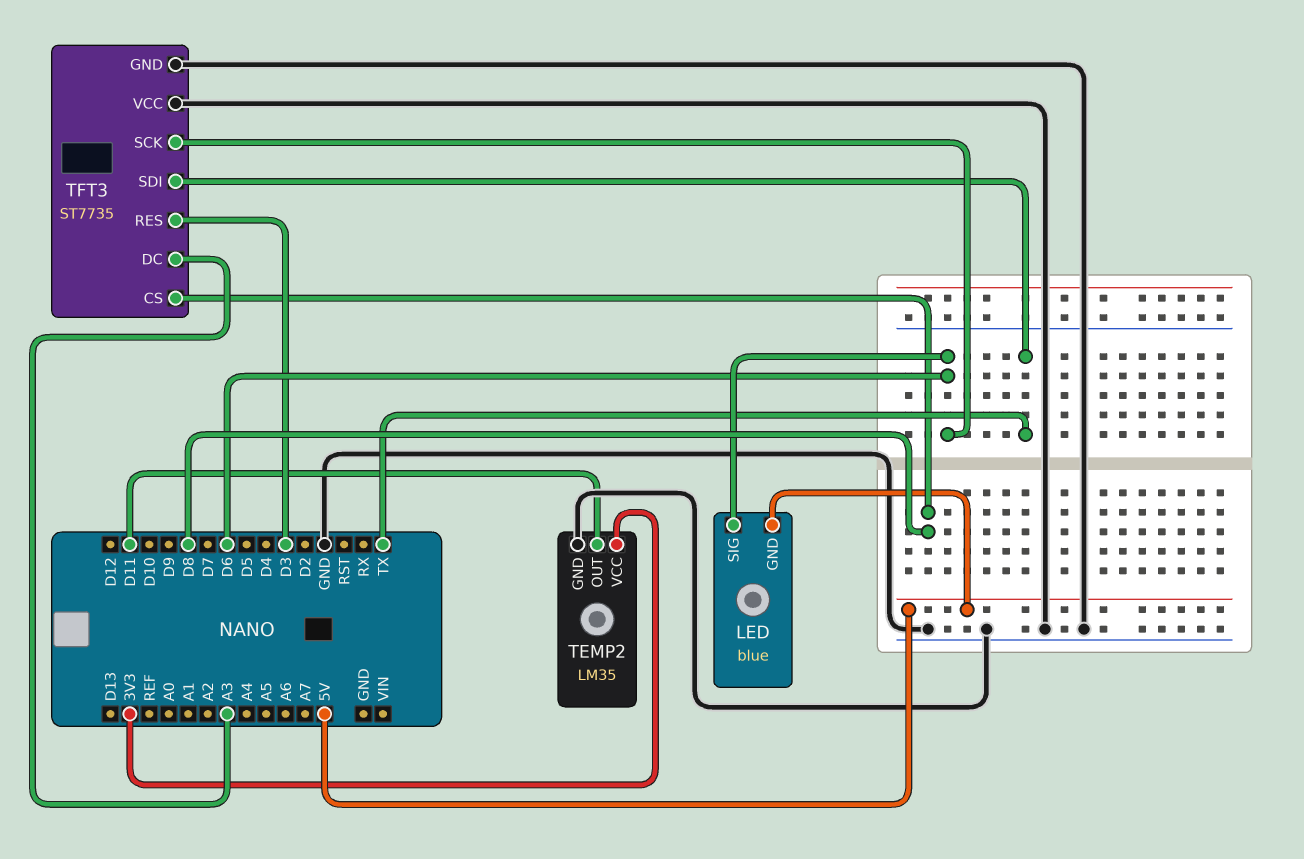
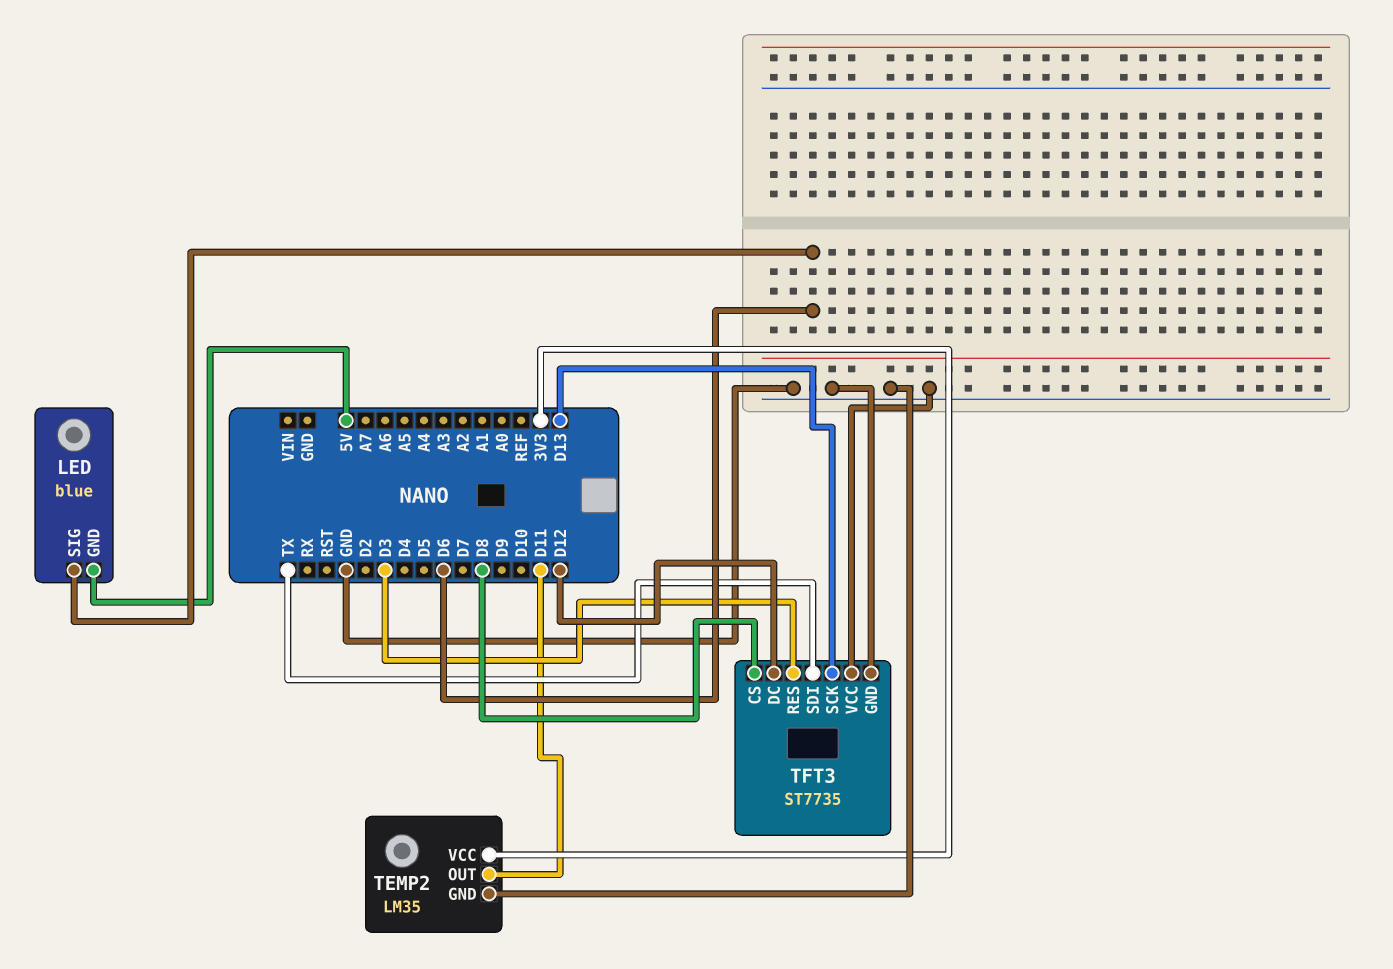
TFT3 pin DC: A3 -> D12
TFT3 pin SCK: D6 -> D13

